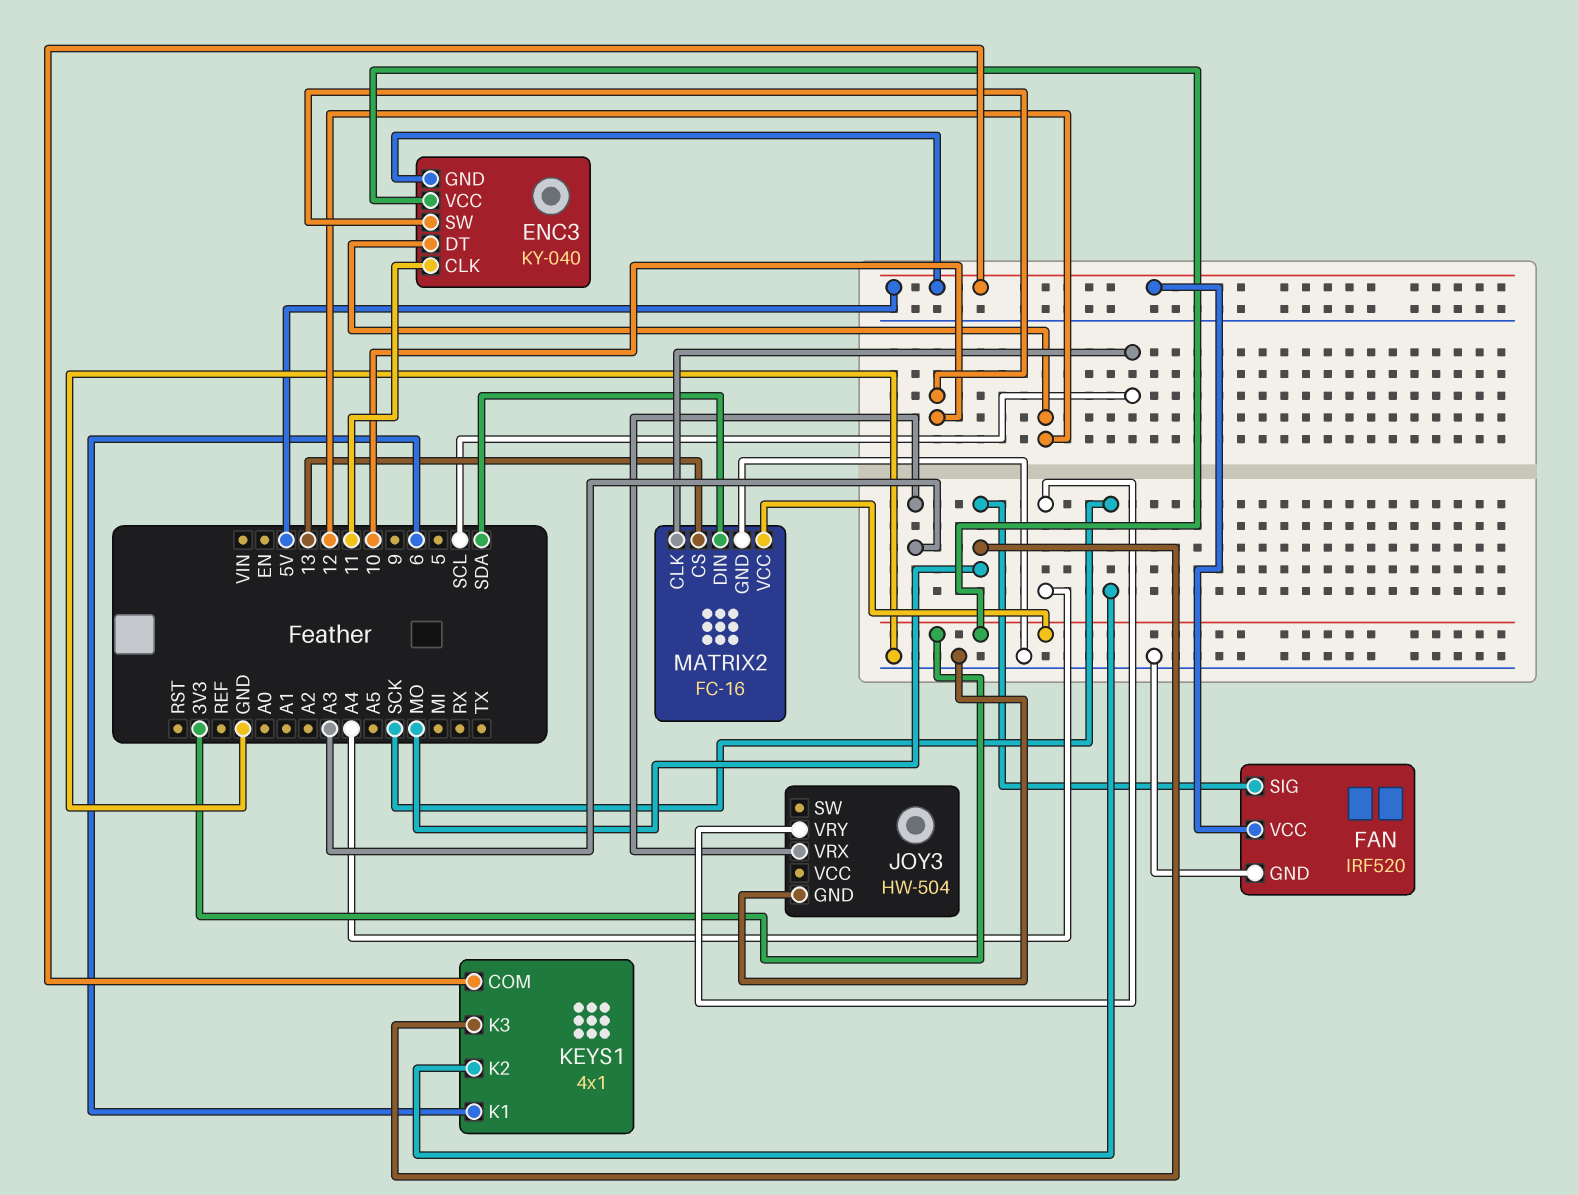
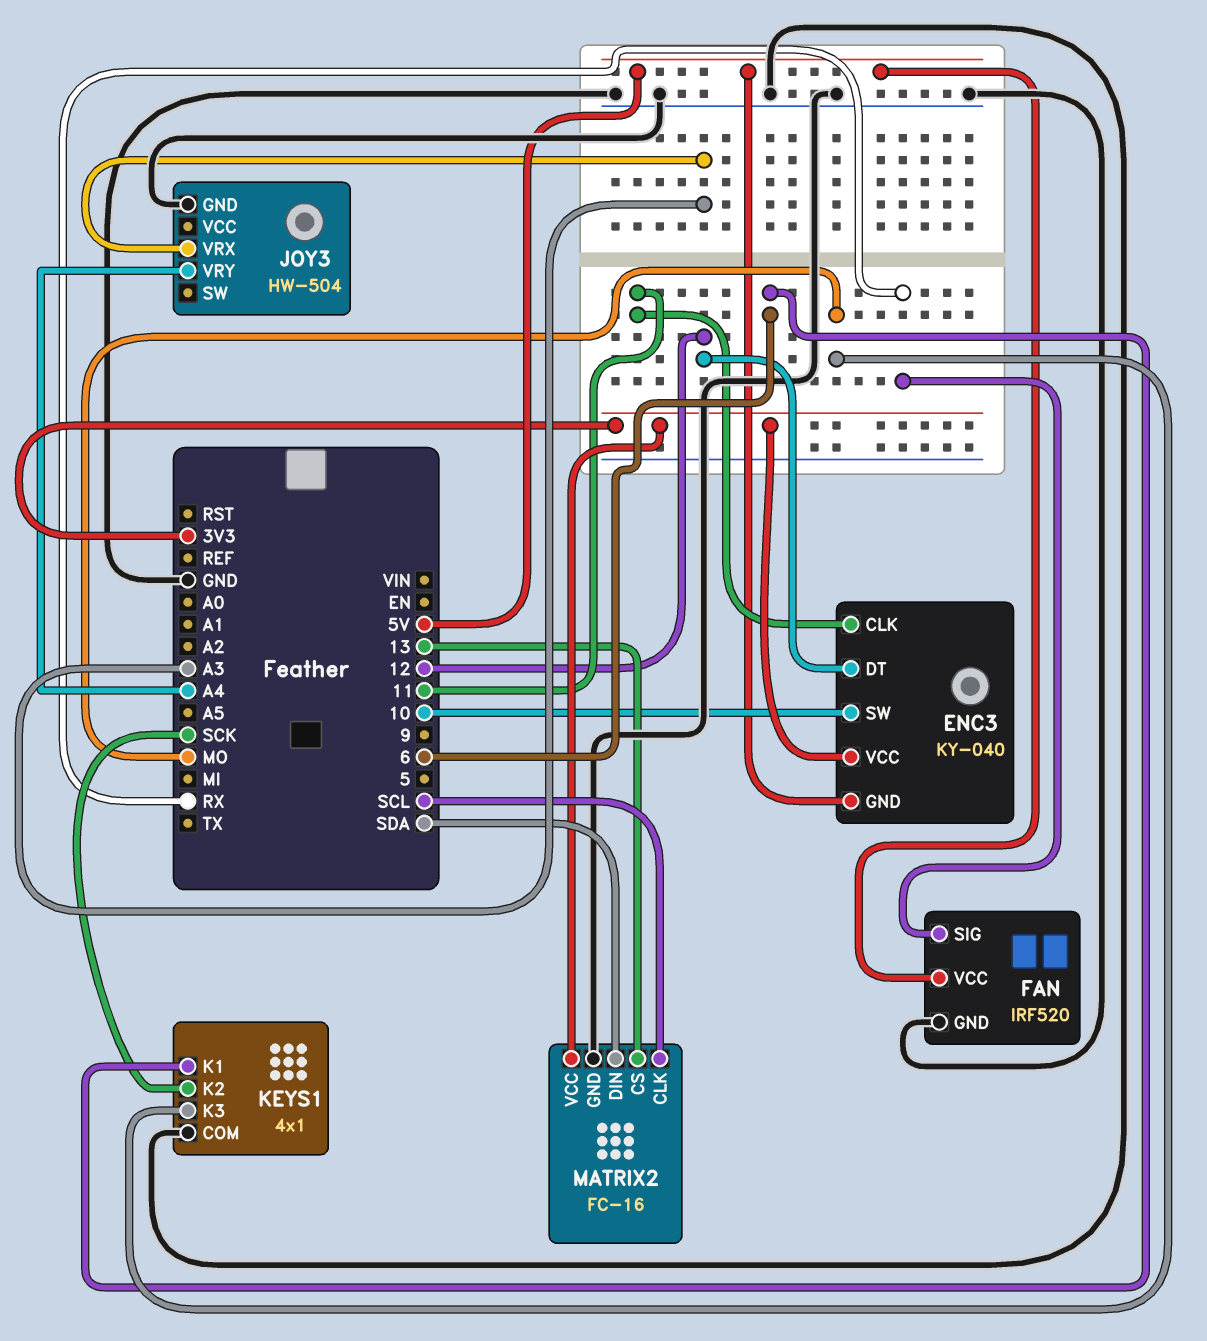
FAN pin SIG: MO -> RX
KEYS1 pin COM: 5V -> GND

